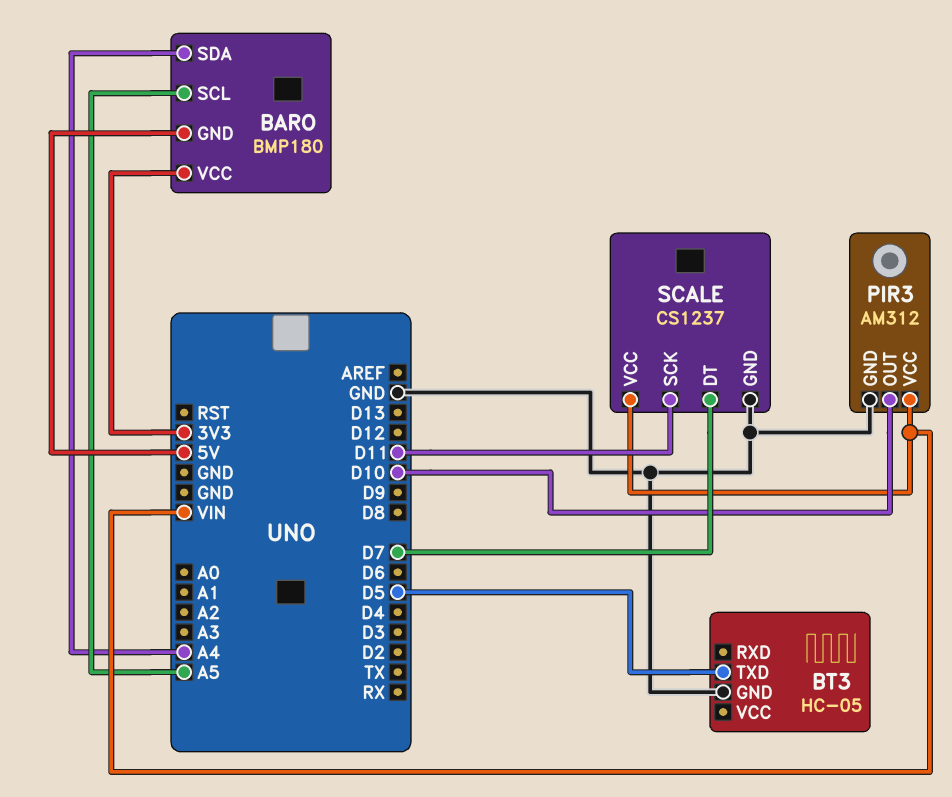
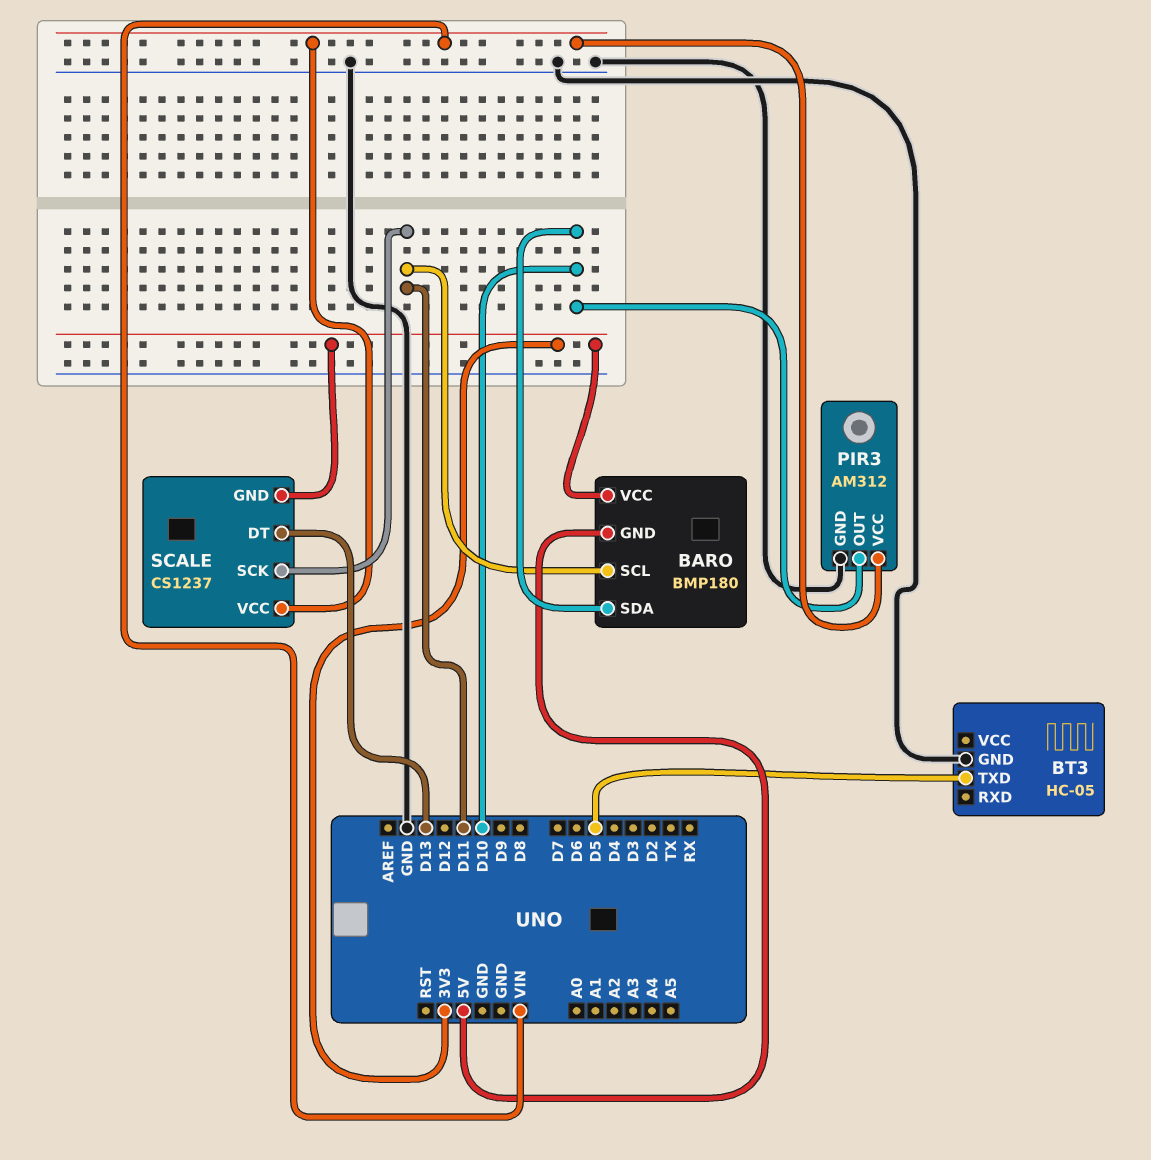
BARO pin SCL: A5 -> D11
BARO pin SDA: A4 -> D10
SCALE pin DT: D7 -> D13
SCALE pin GND: GND -> 3V3

